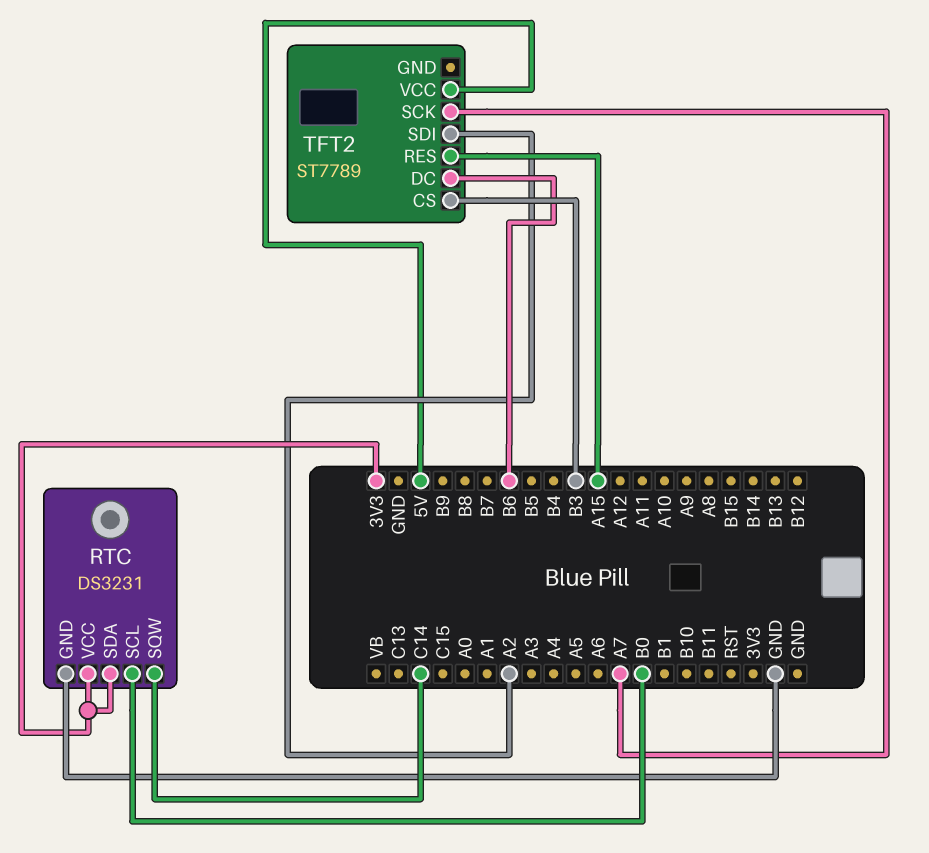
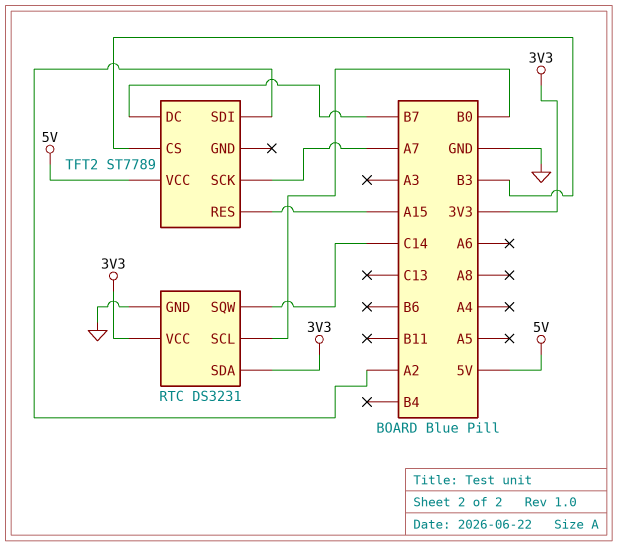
TFT2 pin DC: B6 -> B7

